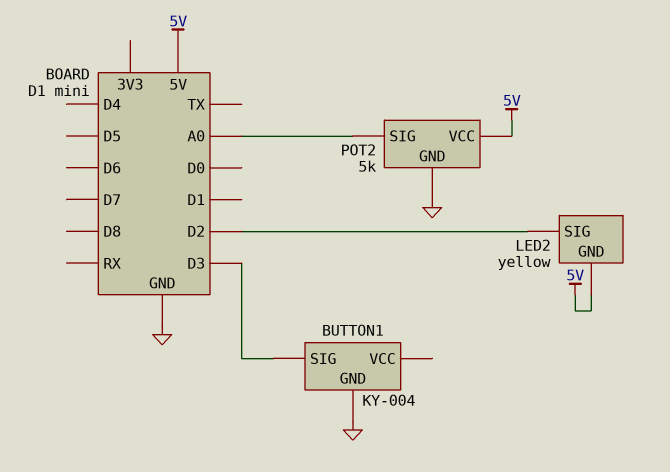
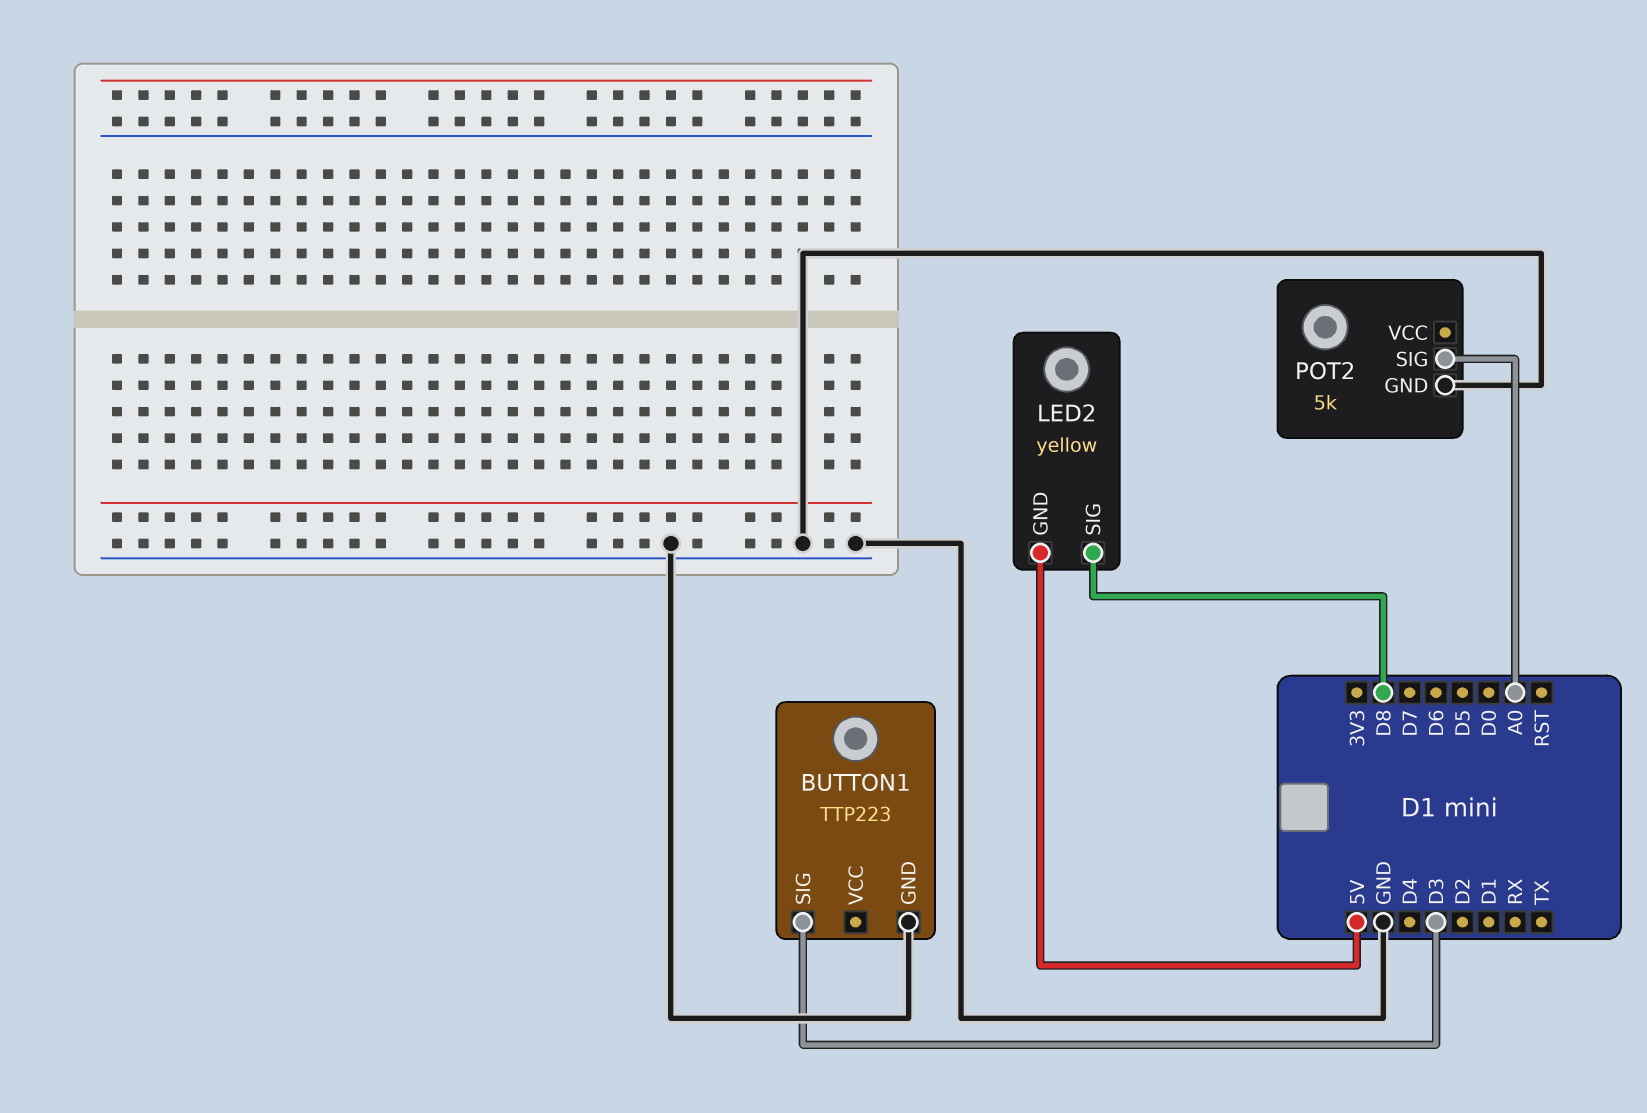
BUTTON1: KY-004 -> TTP223
LED2 pin SIG: D2 -> D8
POT2 pin VCC: 5V -> none

